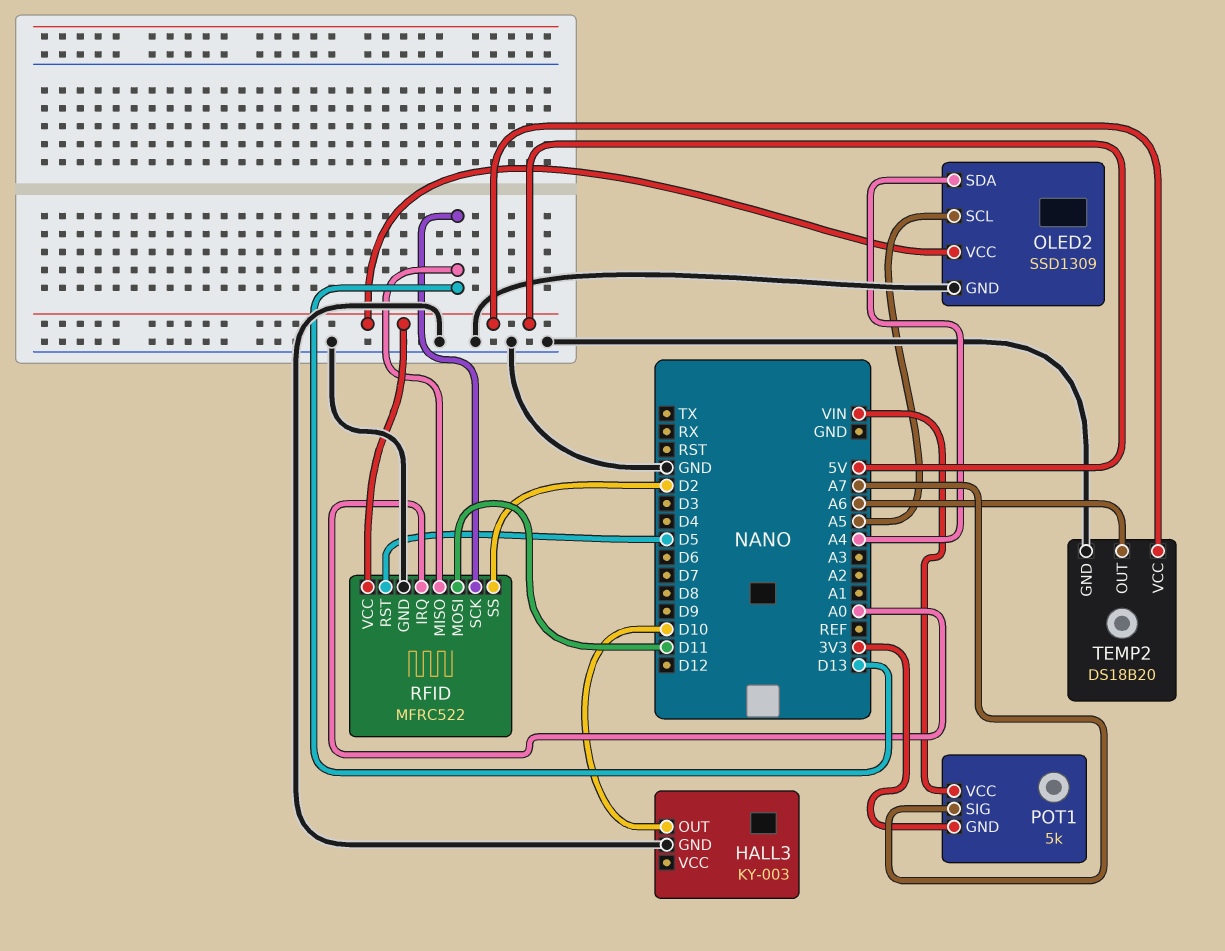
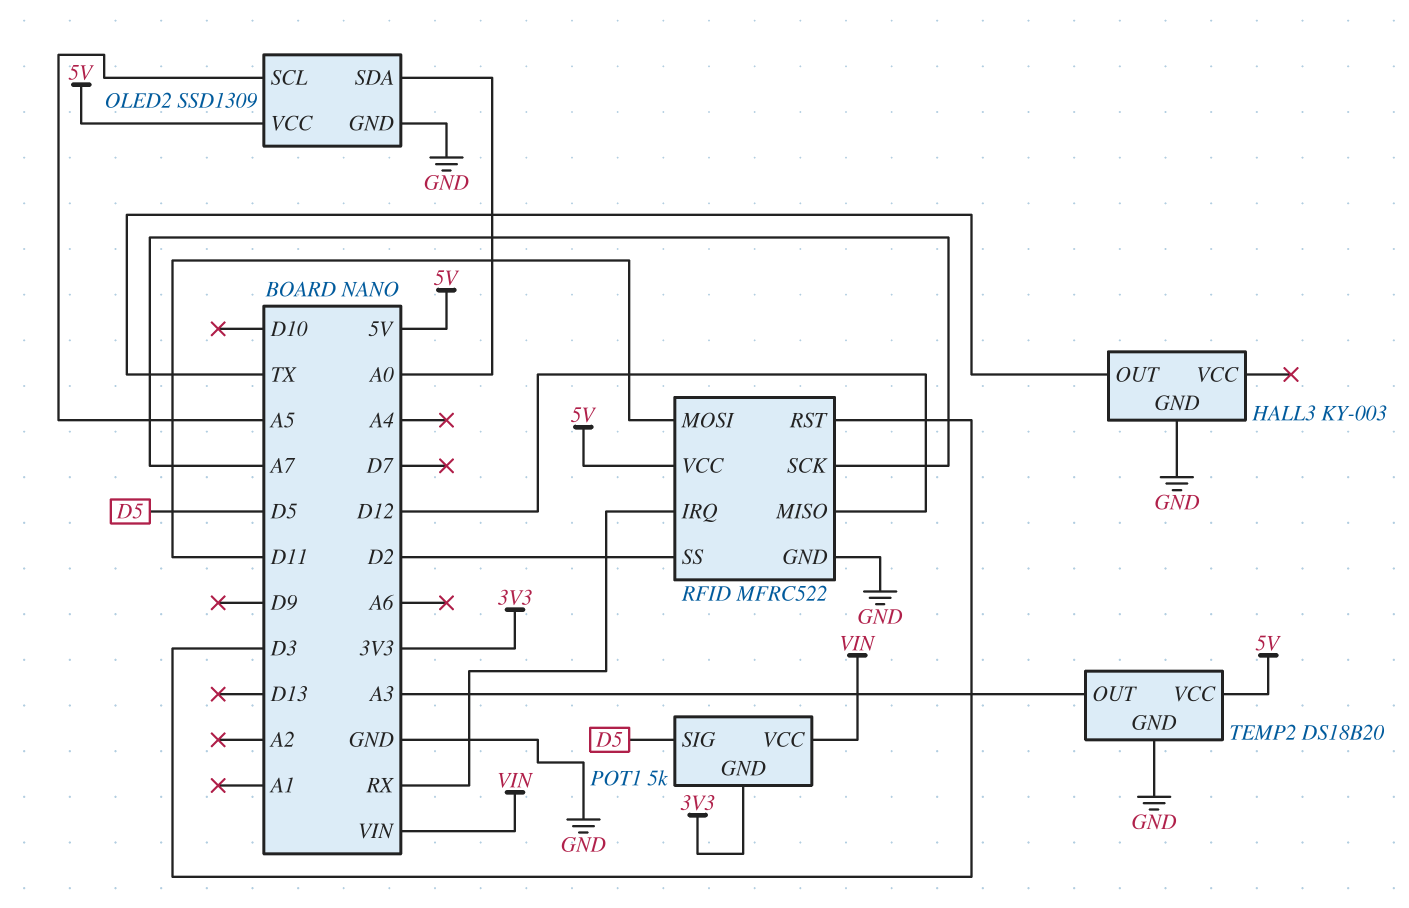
HALL3 pin OUT: D10 -> TX
OLED2 pin SDA: A4 -> A0
POT1 pin SIG: A7 -> D5
RFID pin IRQ: A0 -> RX
RFID pin MISO: D13 -> D12
RFID pin RST: D5 -> D3
RFID pin SCK: D13 -> A7
TEMP2 pin OUT: A6 -> A3

